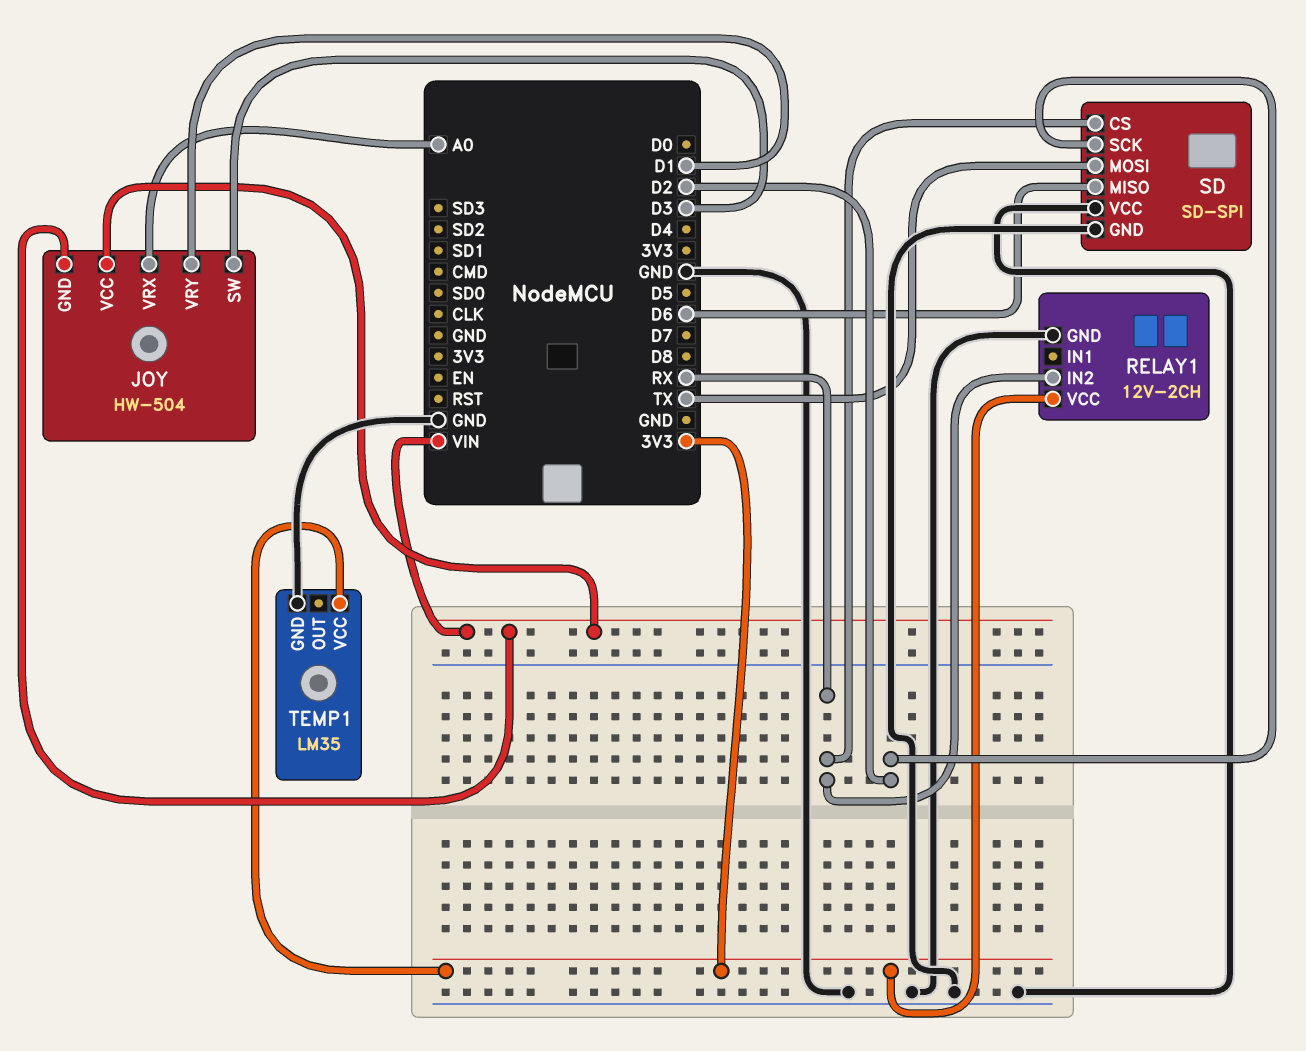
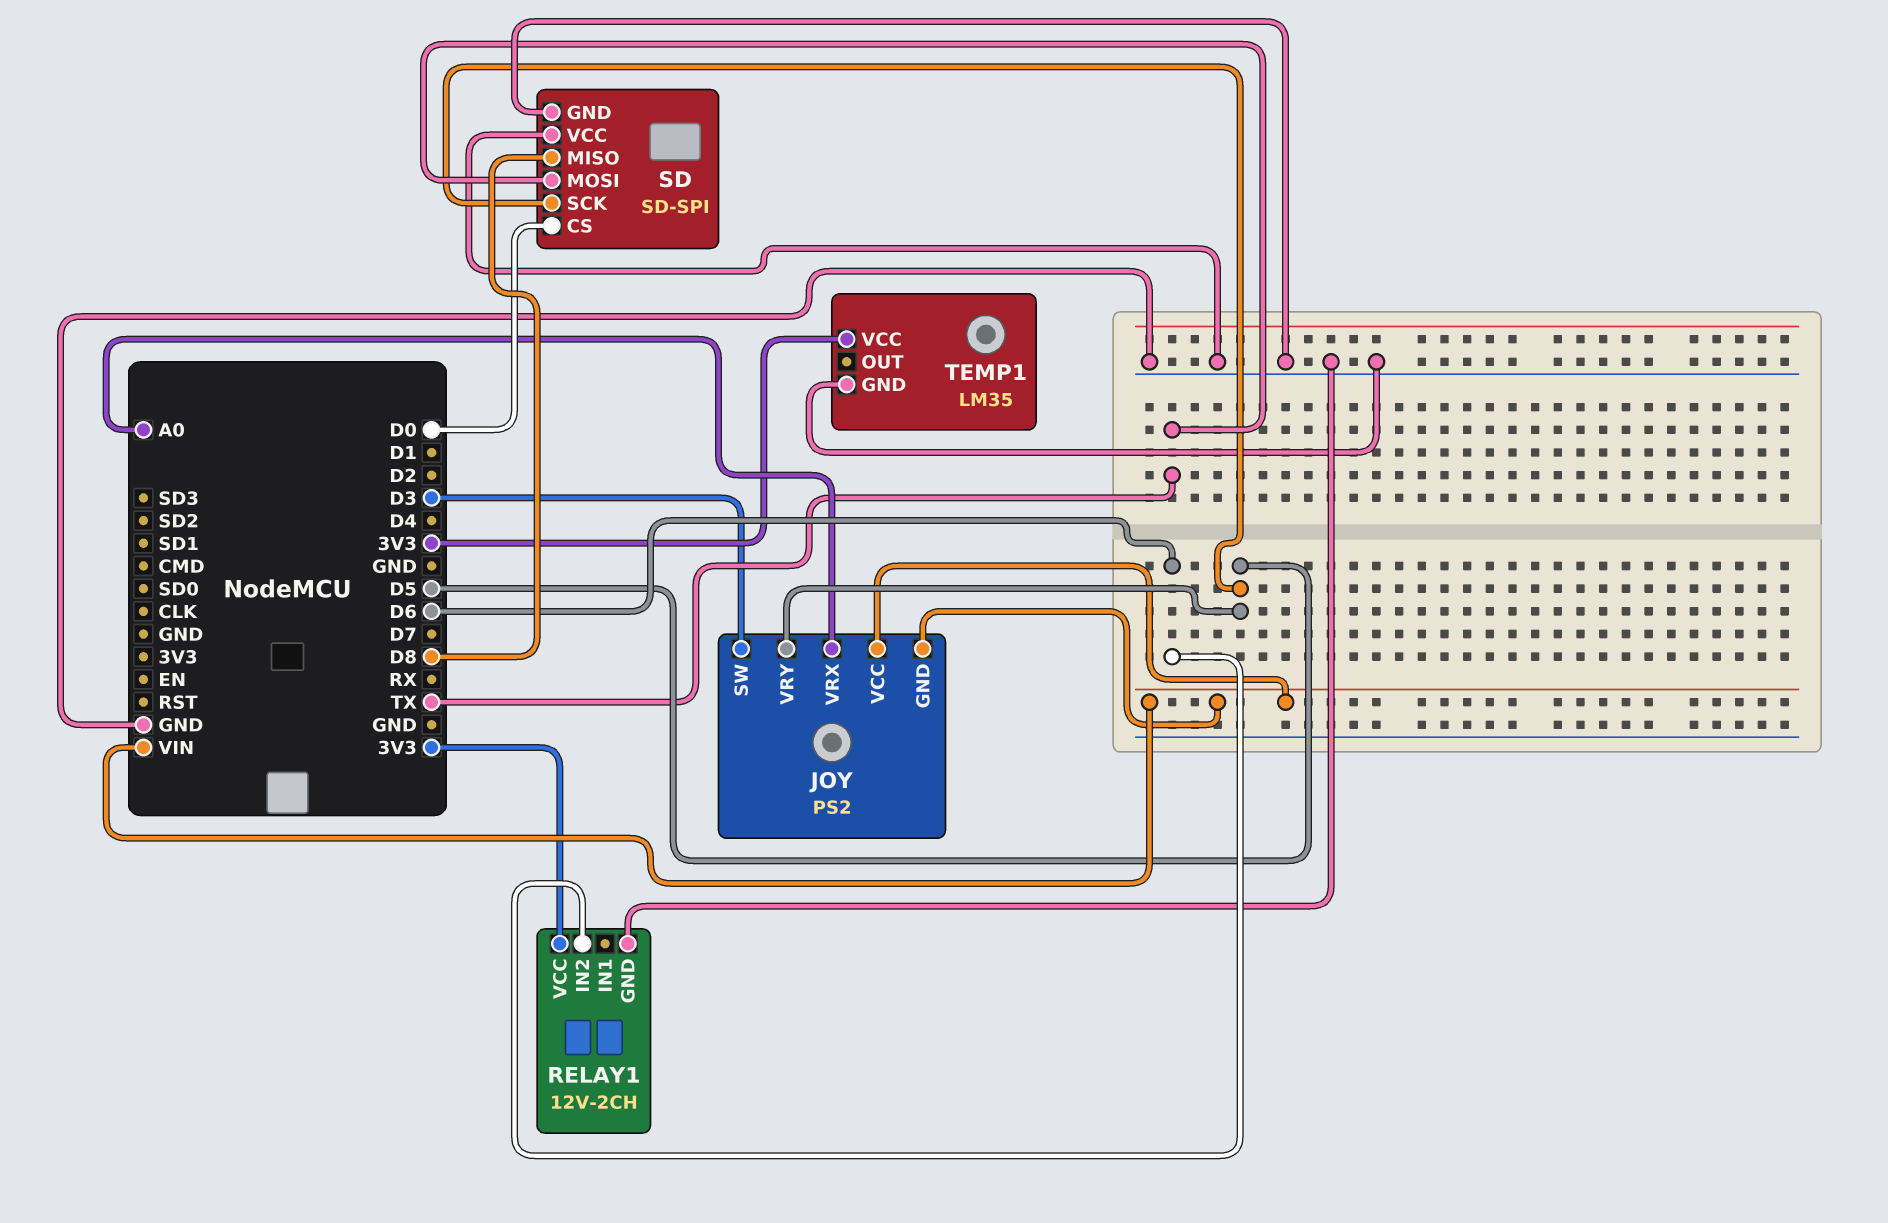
JOY: HW-504 -> PS2
JOY pin VRY: D1 -> D5
RELAY1 pin IN2: RX -> D6
SD pin CS: RX -> D0
SD pin MISO: D6 -> D8
SD pin SCK: D2 -> D5

